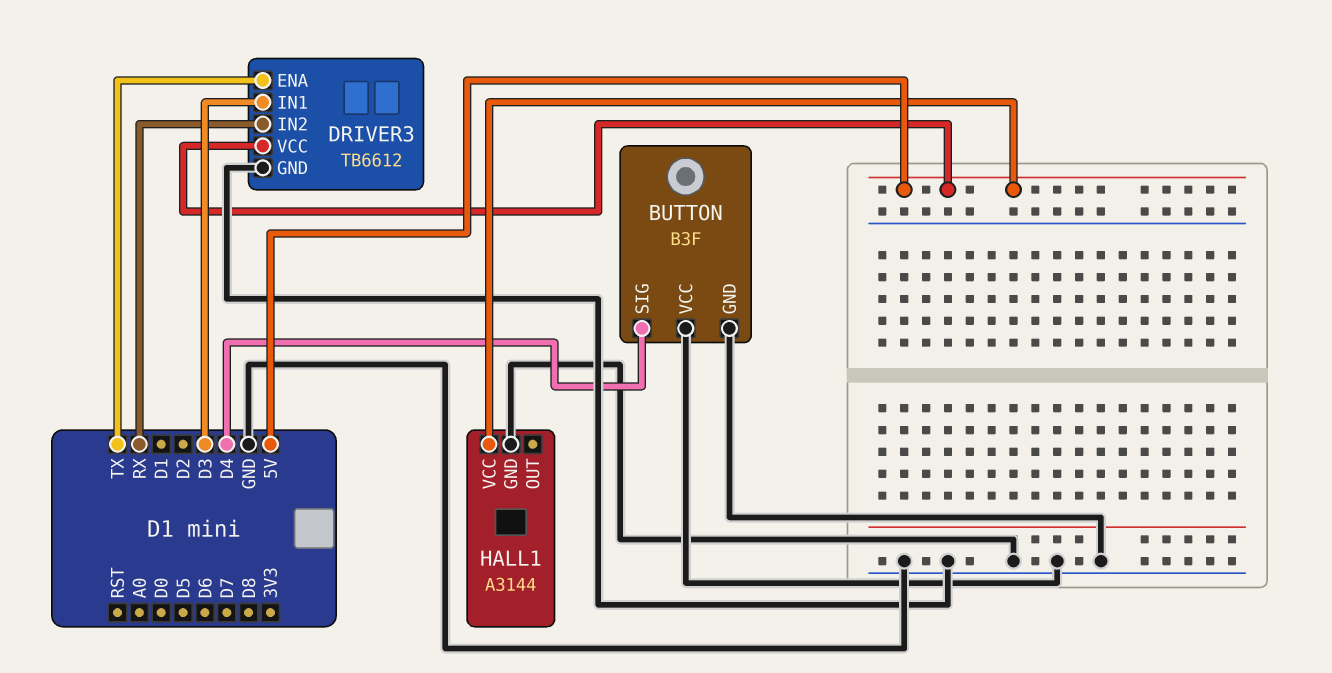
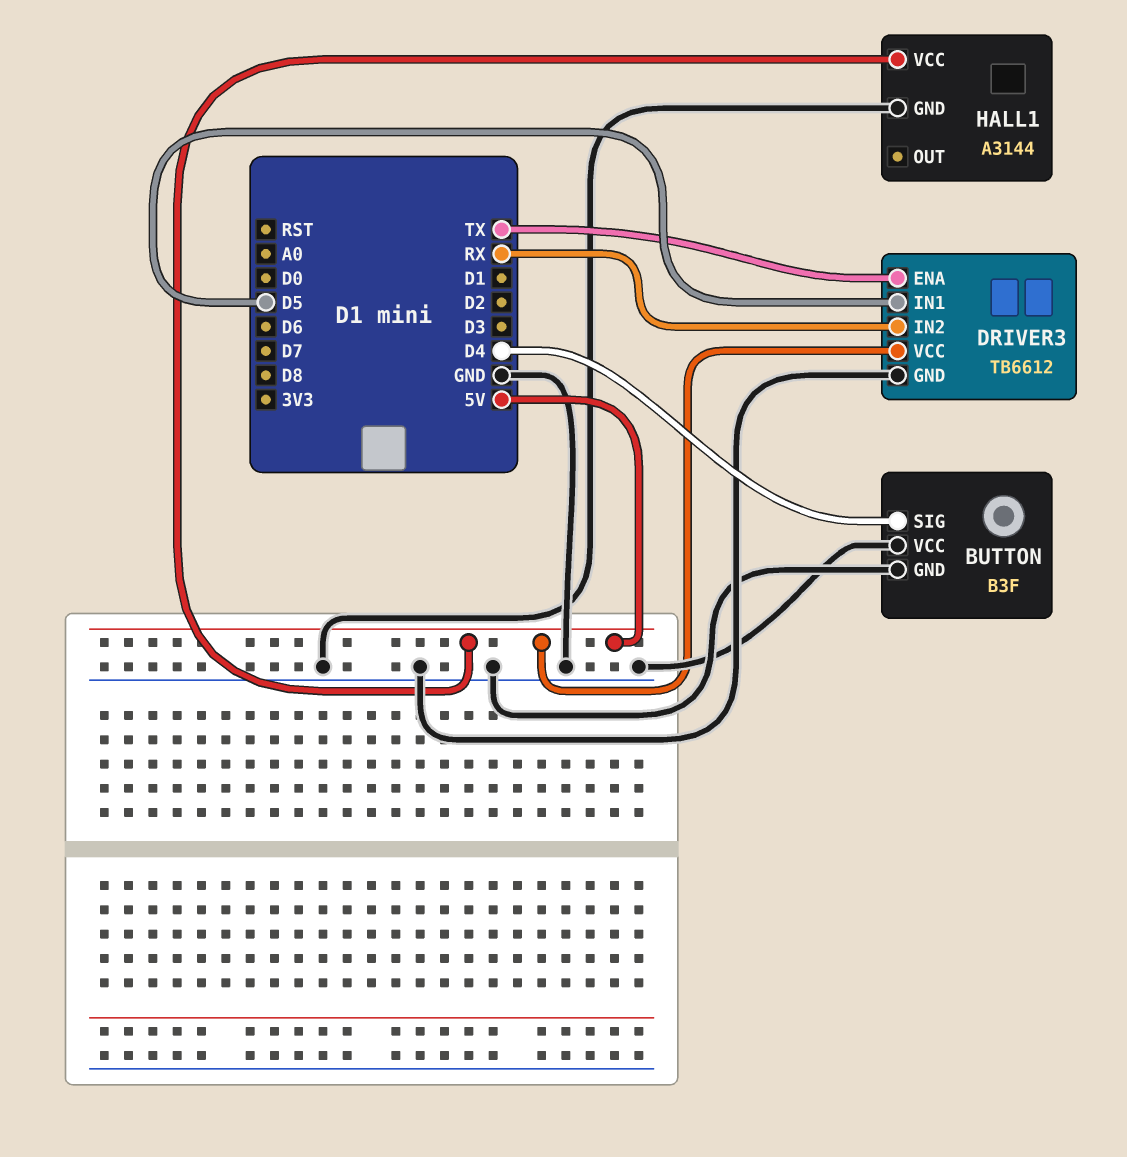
DRIVER3 pin IN1: D3 -> D5

